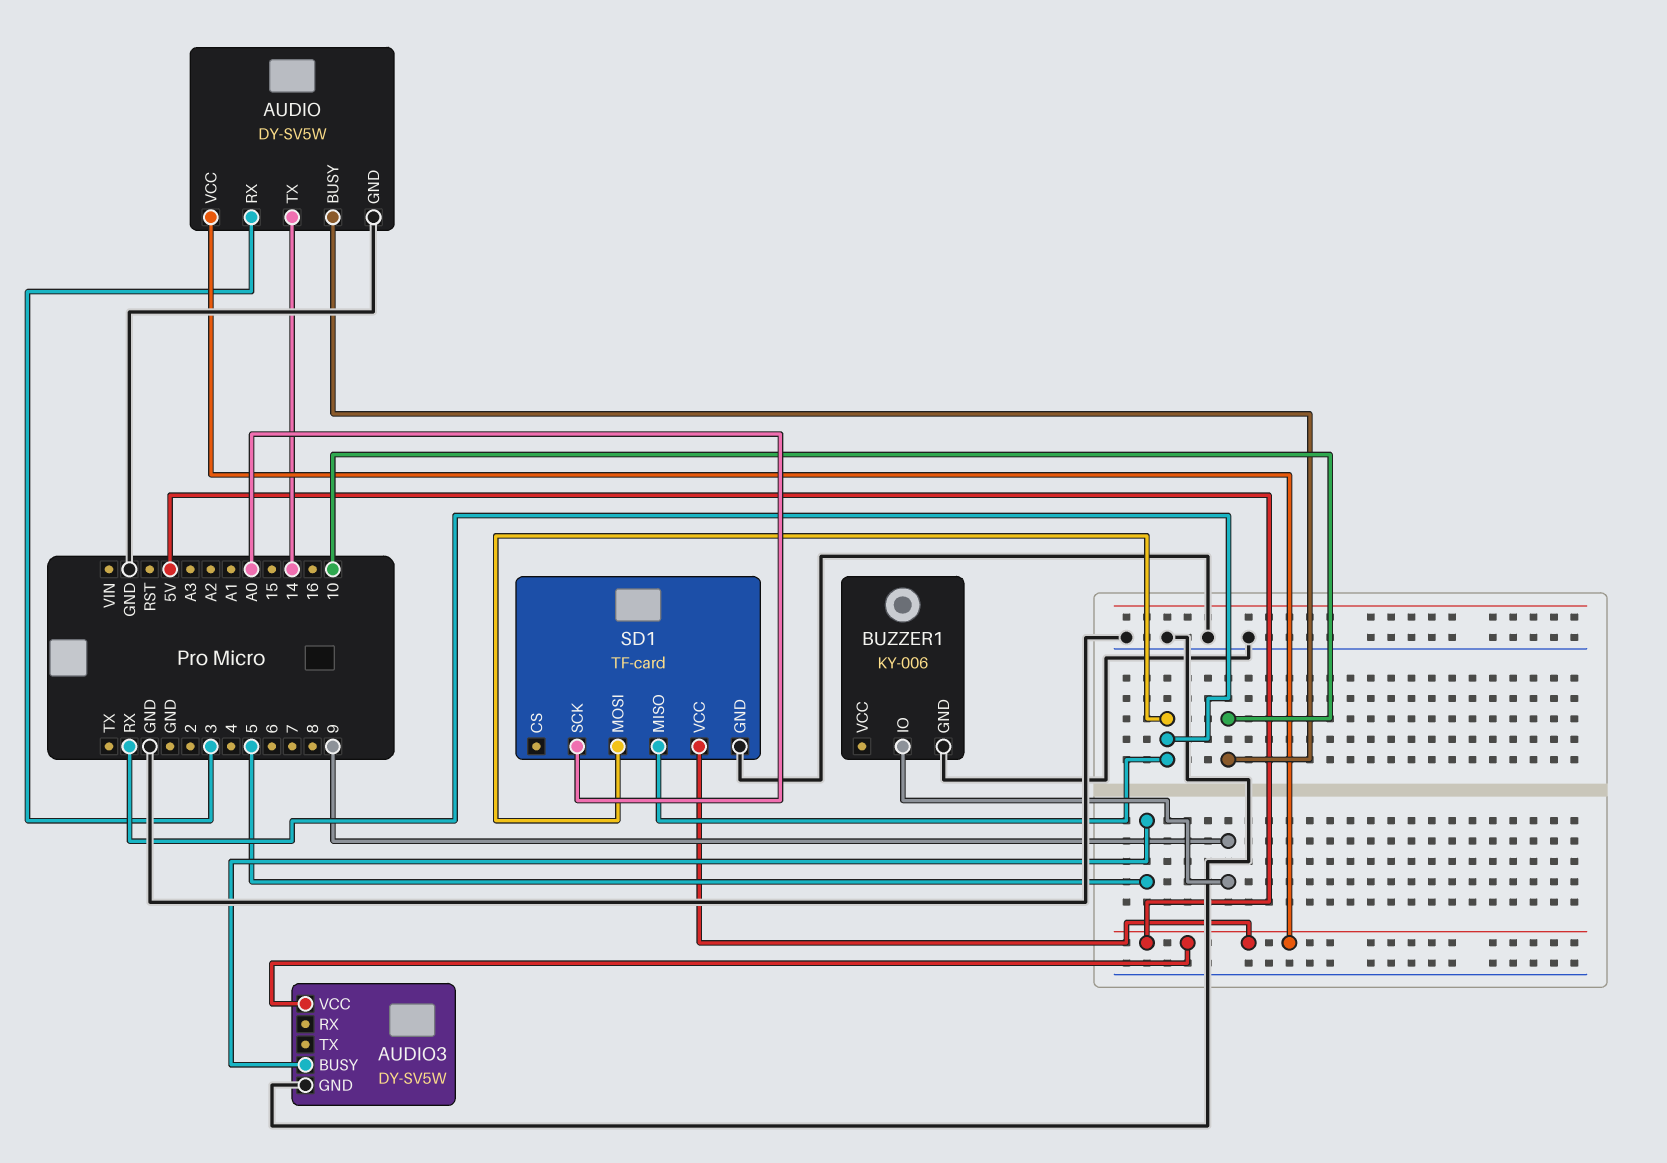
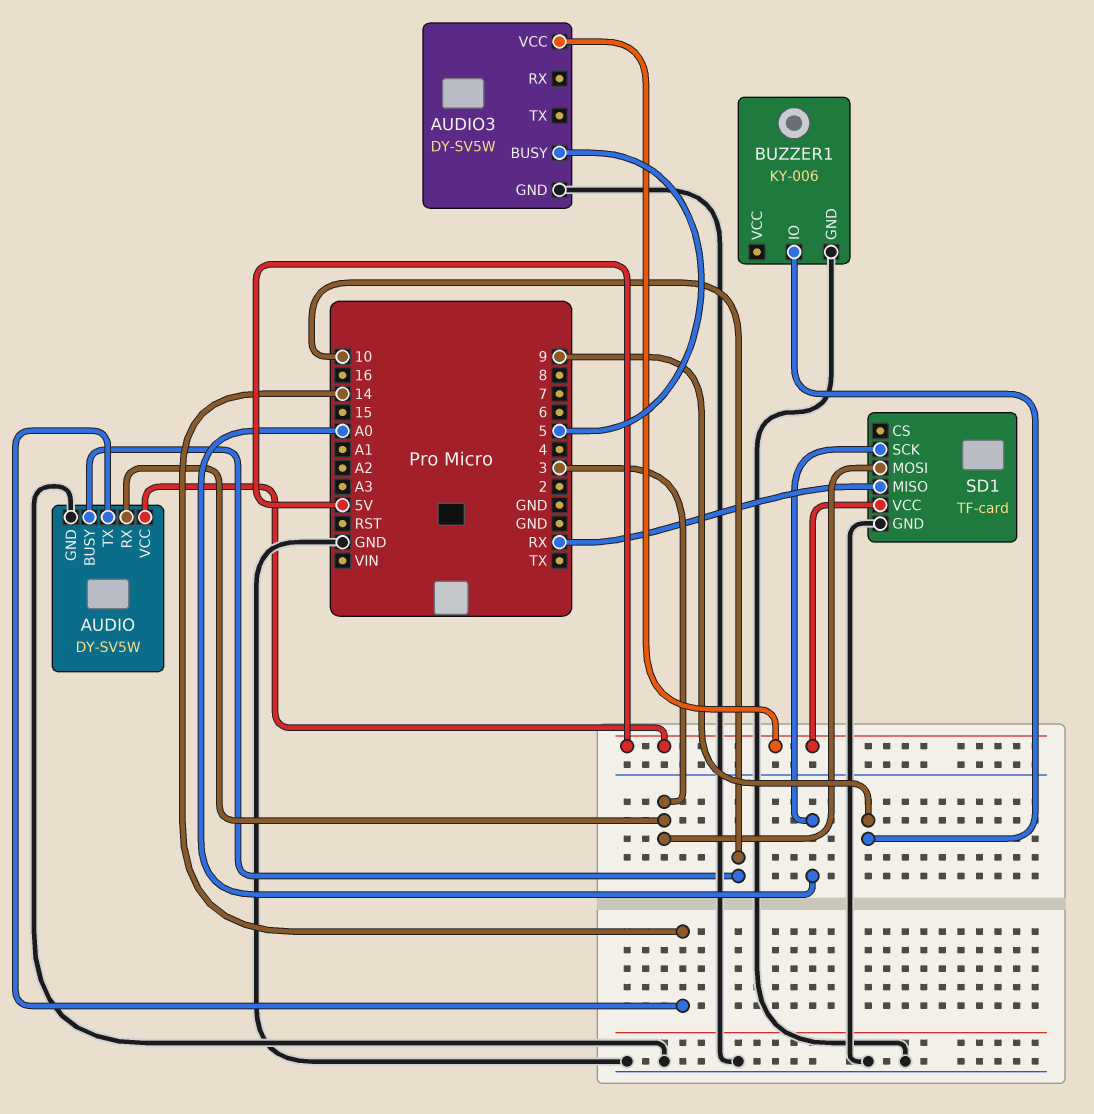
SD1 pin MOSI: RX -> 3

